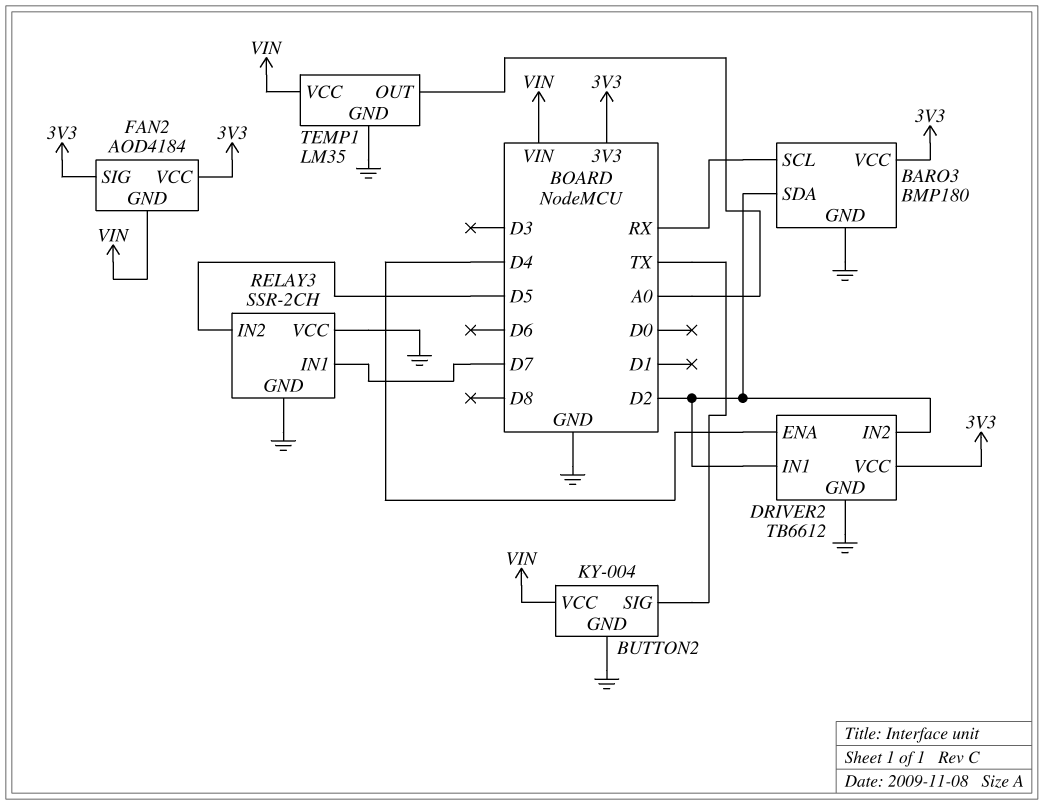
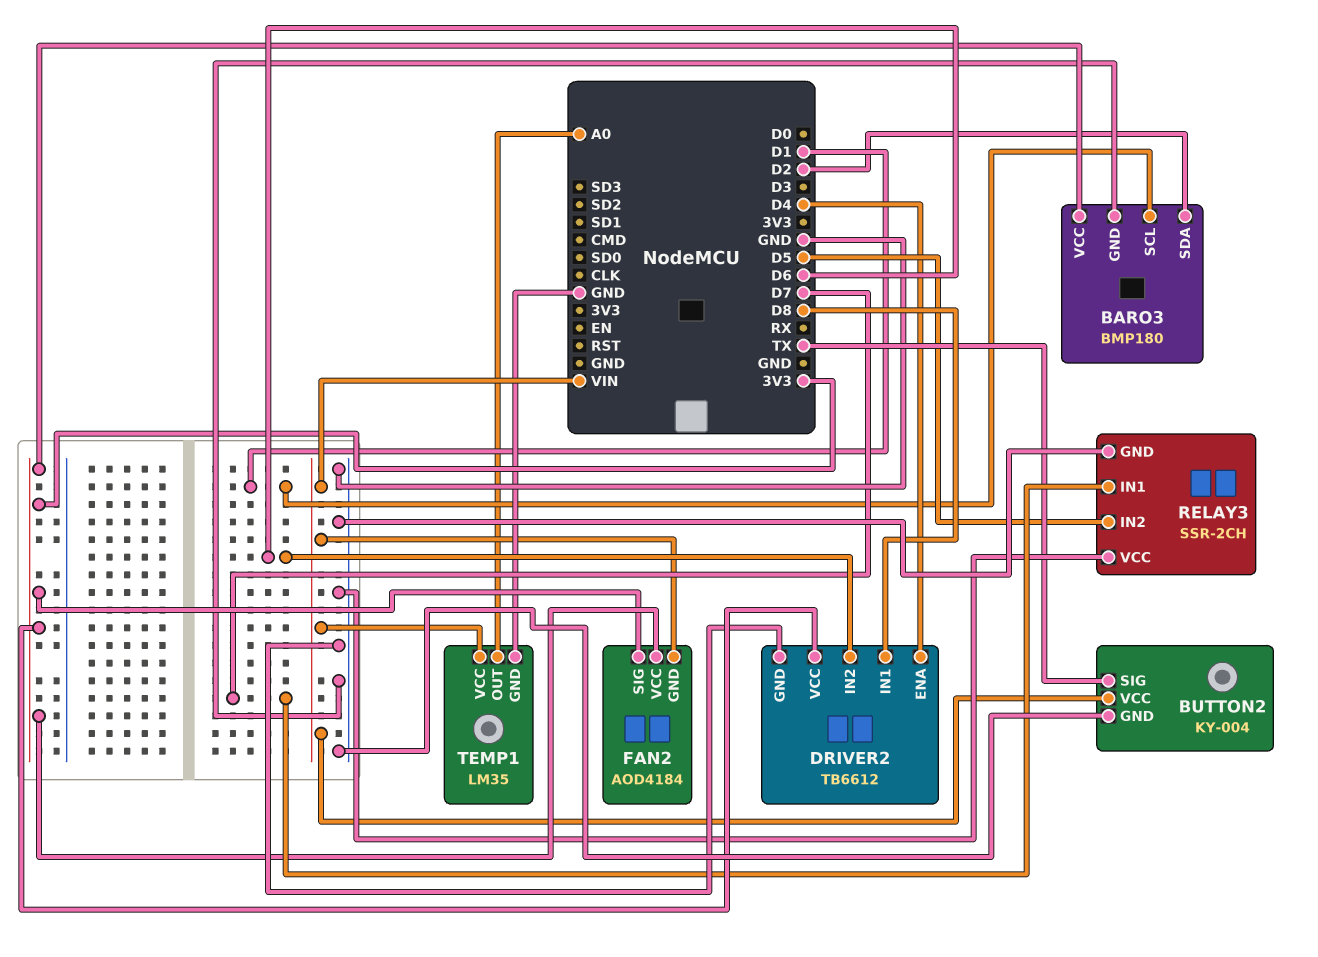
BARO3 pin SCL: RX -> D1
DRIVER2 pin IN1: D2 -> D8
DRIVER2 pin IN2: D2 -> D6

